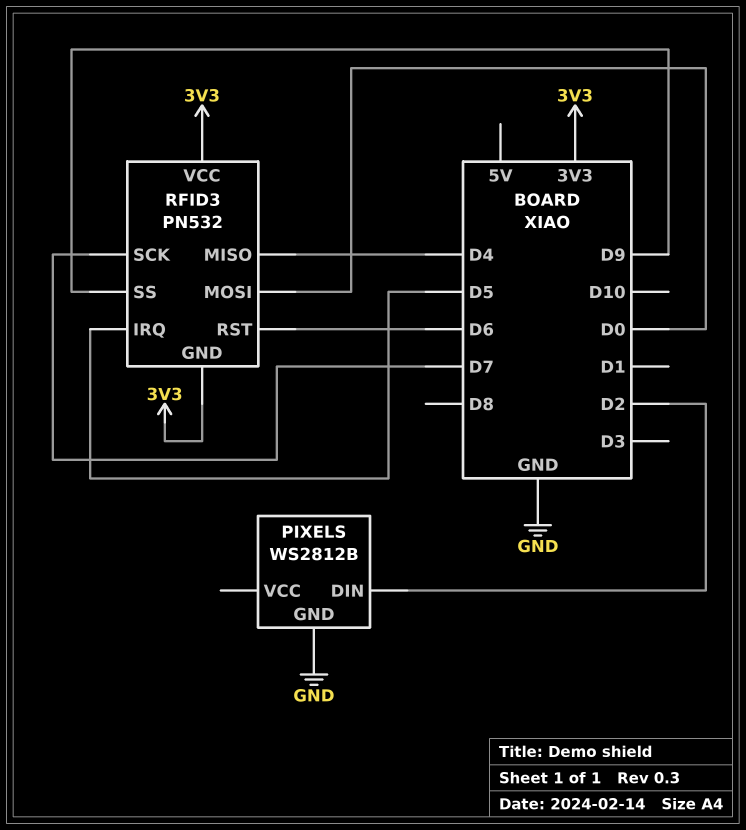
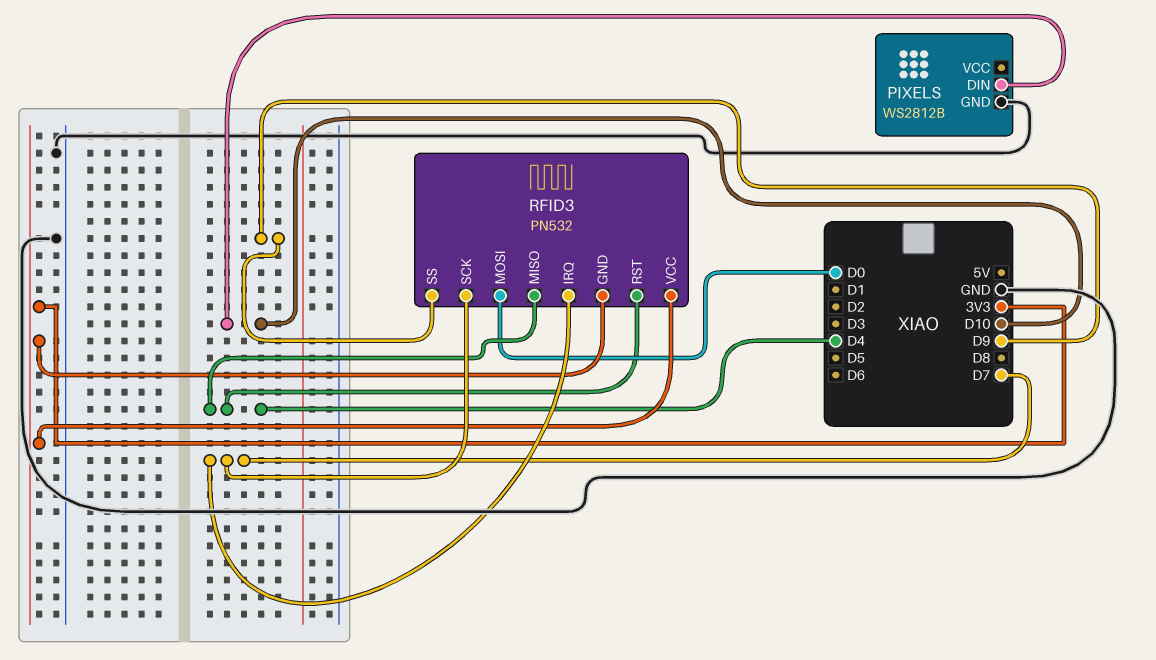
PIXELS pin DIN: D2 -> D10
RFID3 pin IRQ: D5 -> D7
RFID3 pin RST: D6 -> D4

